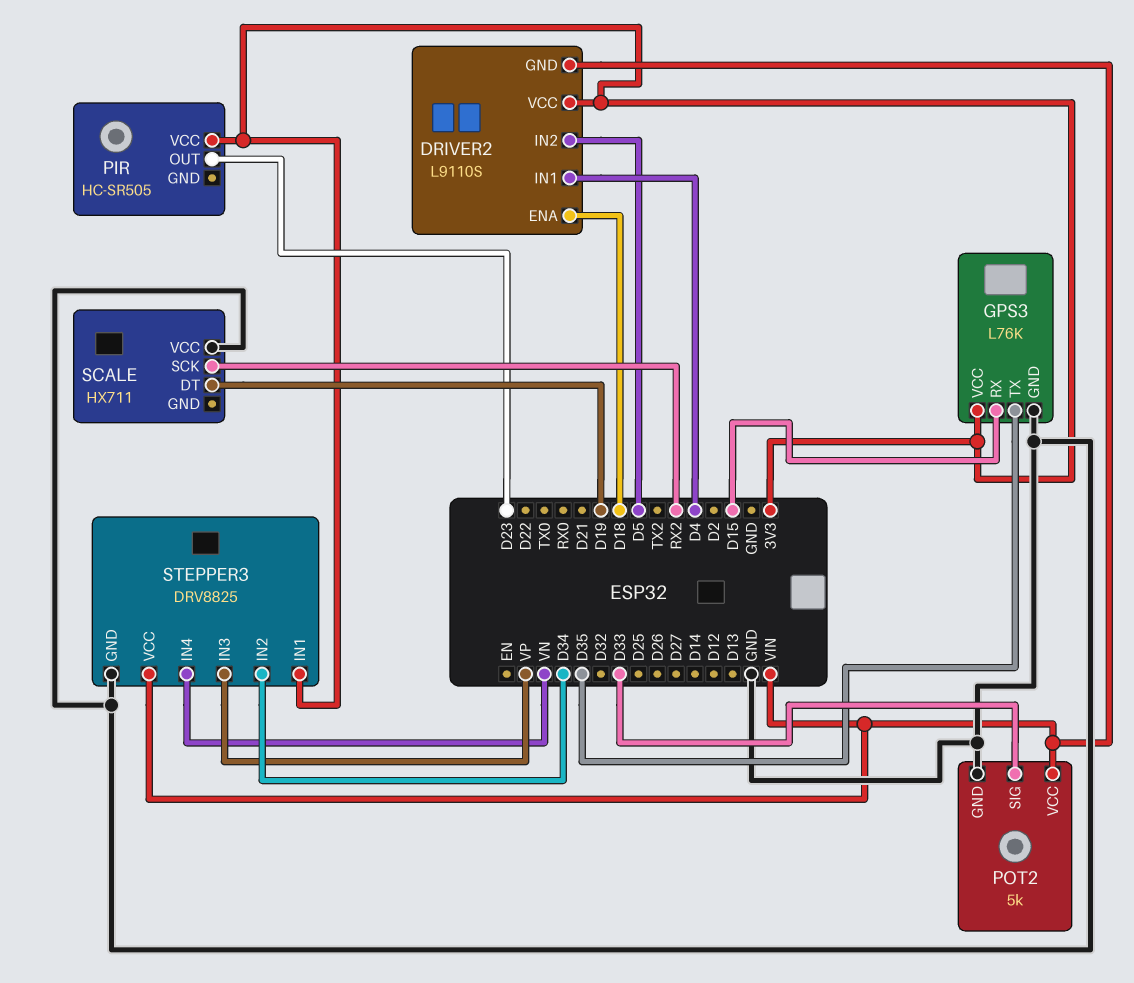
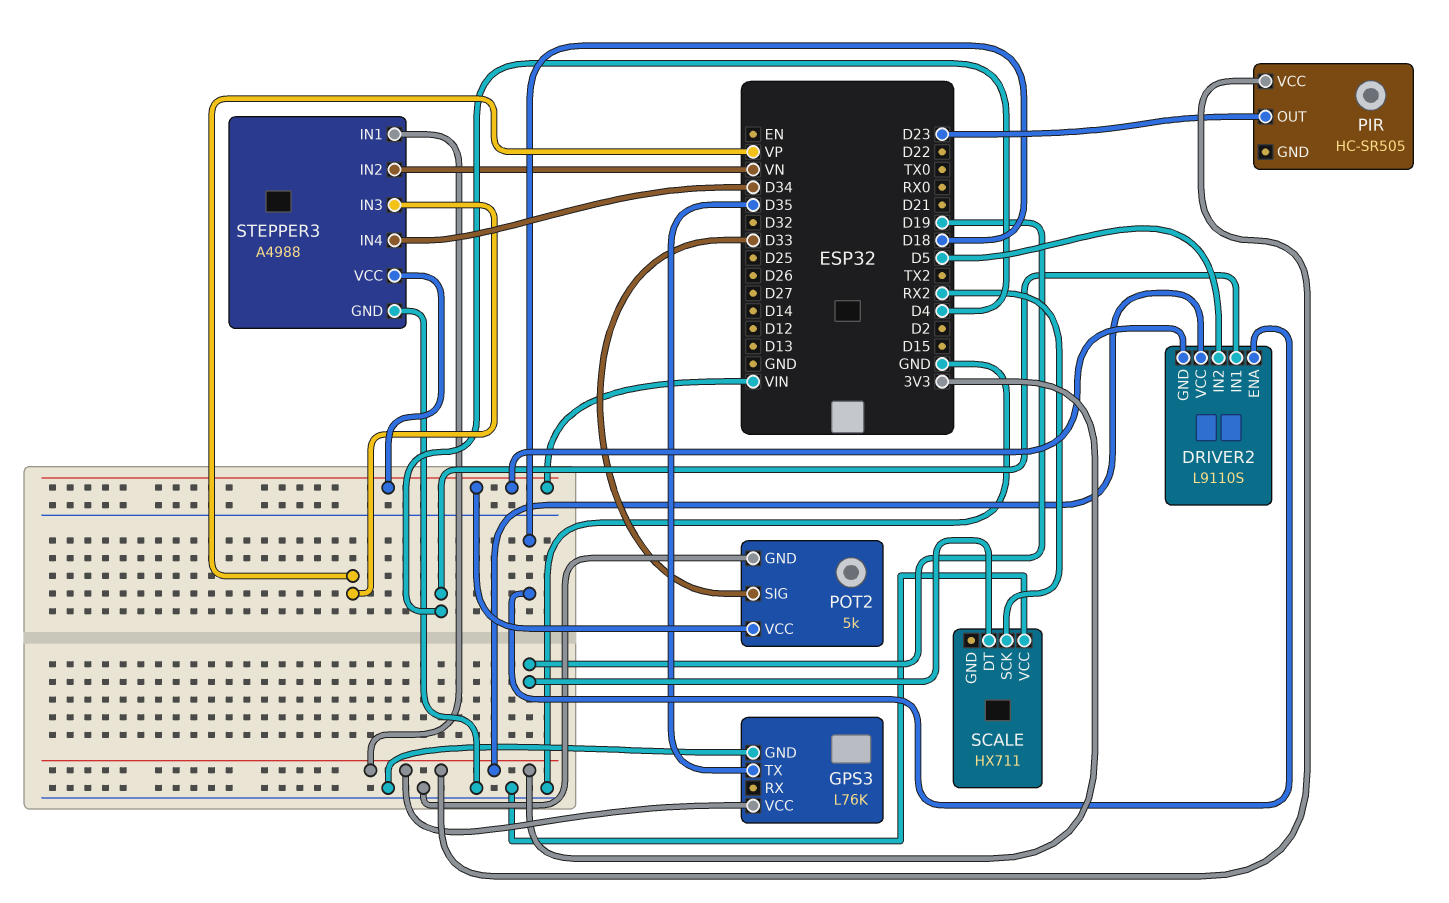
GPS3 pin RX: D15 -> none
STEPPER3: DRV8825 -> A4988
STEPPER3 pin IN2: D34 -> VN
STEPPER3 pin IN4: VN -> D34

